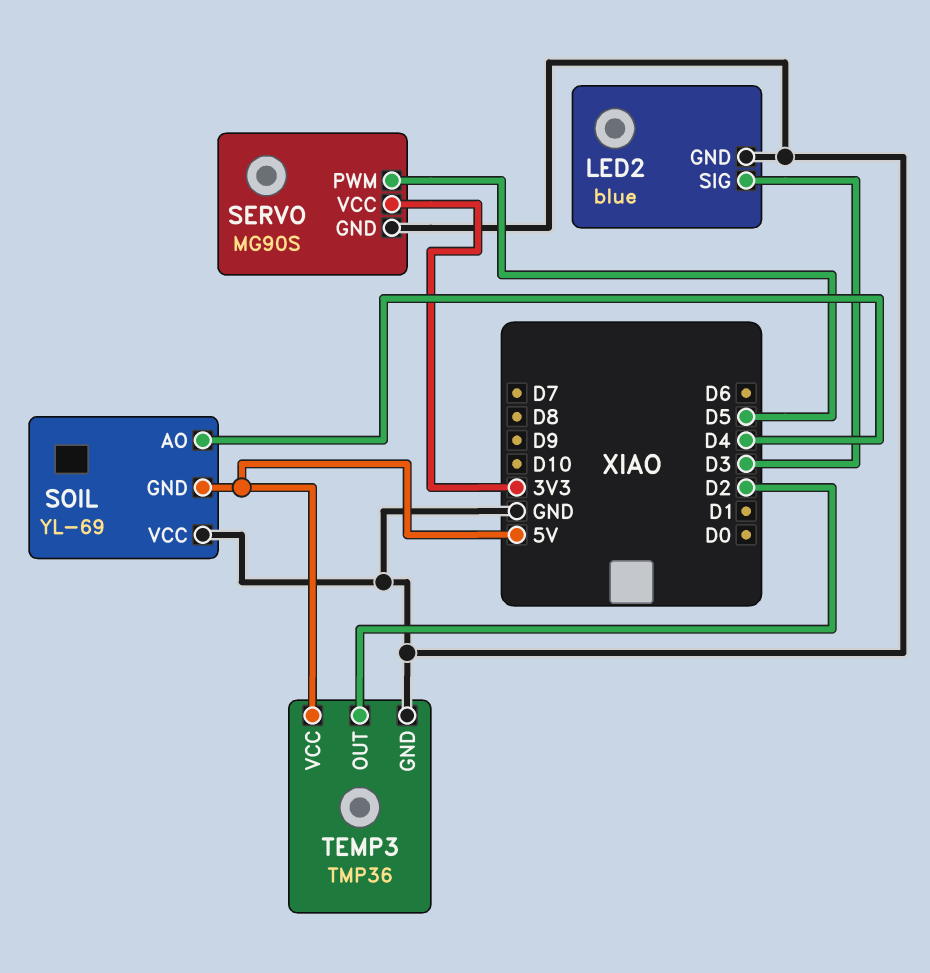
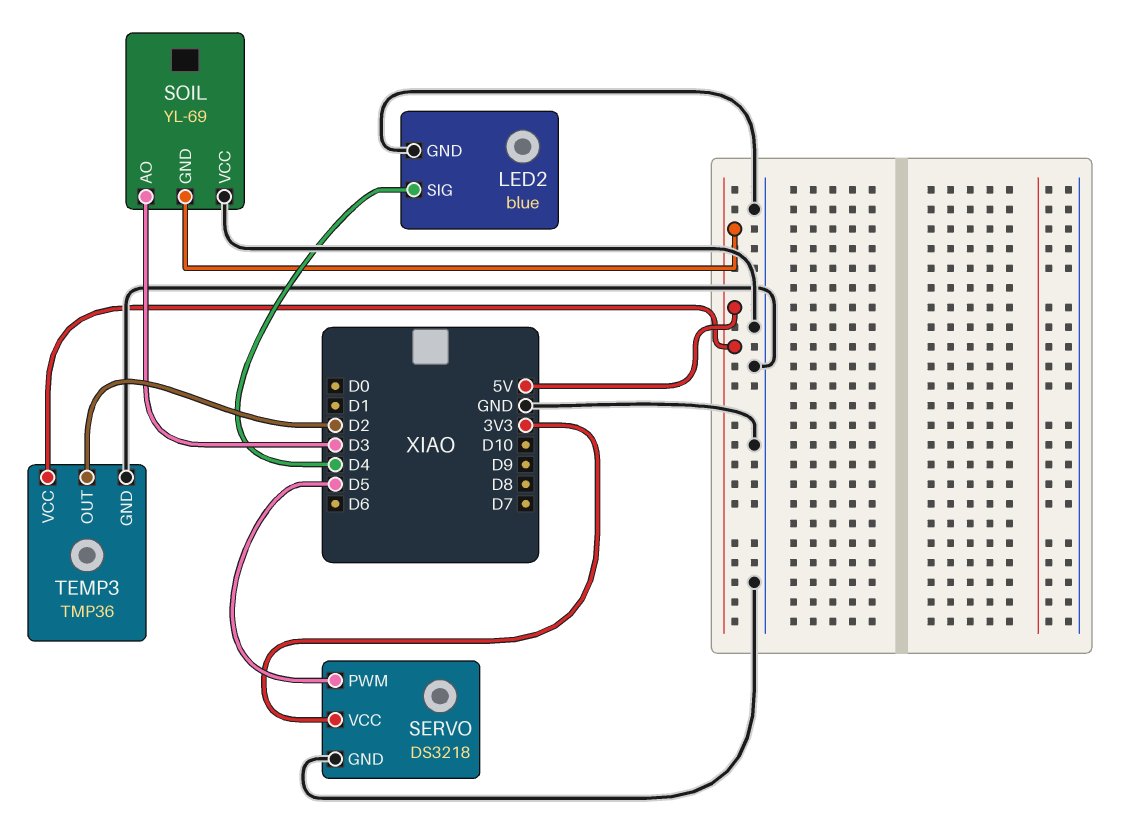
LED2 pin SIG: D3 -> D4
SERVO: MG90S -> DS3218
SOIL pin AO: D4 -> D3

